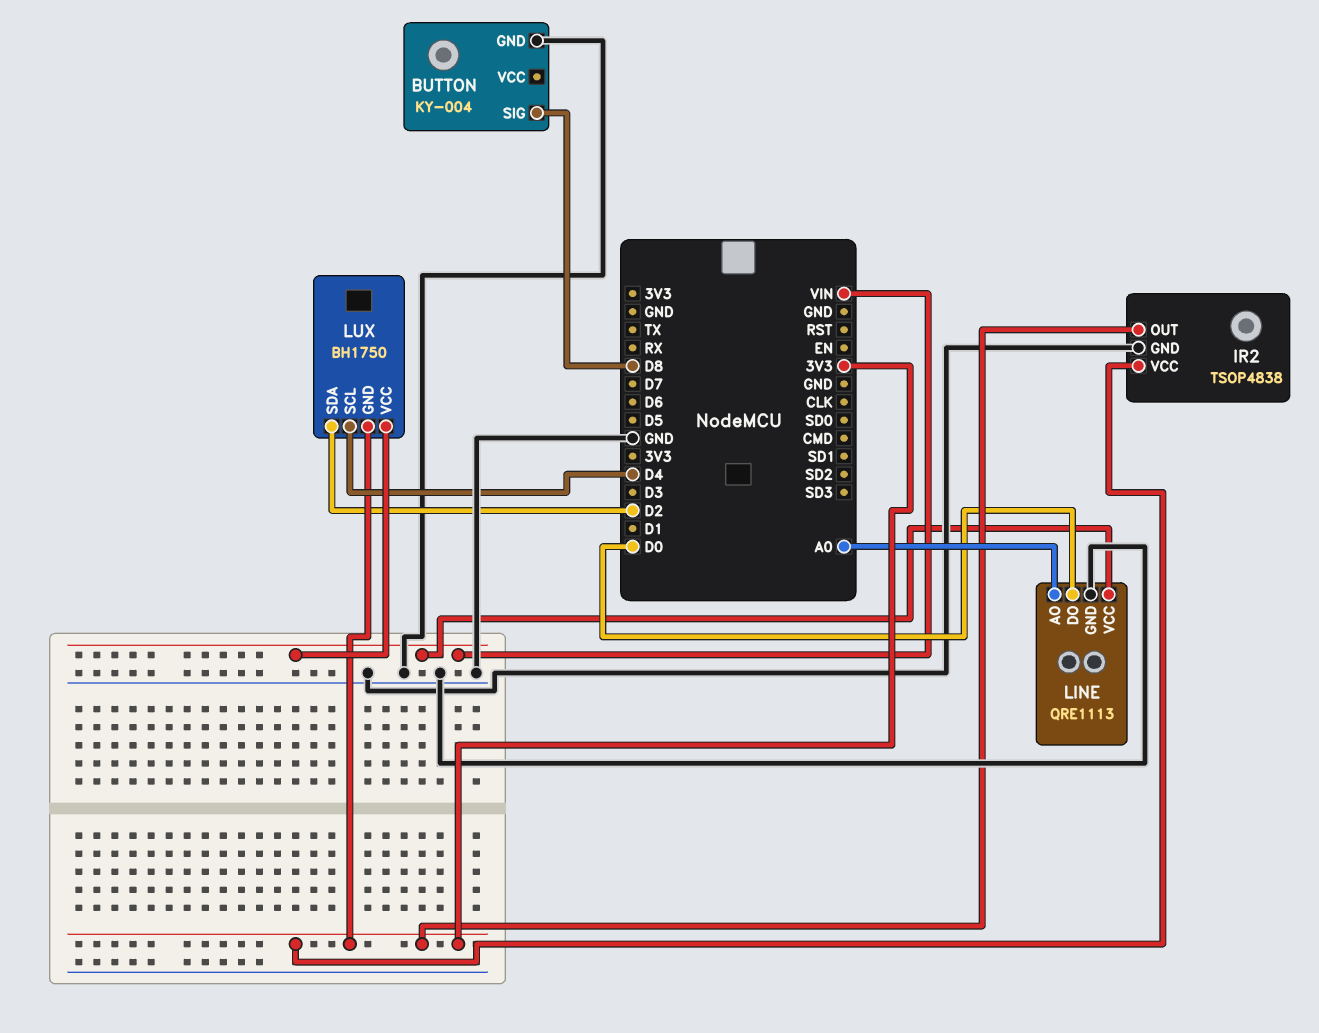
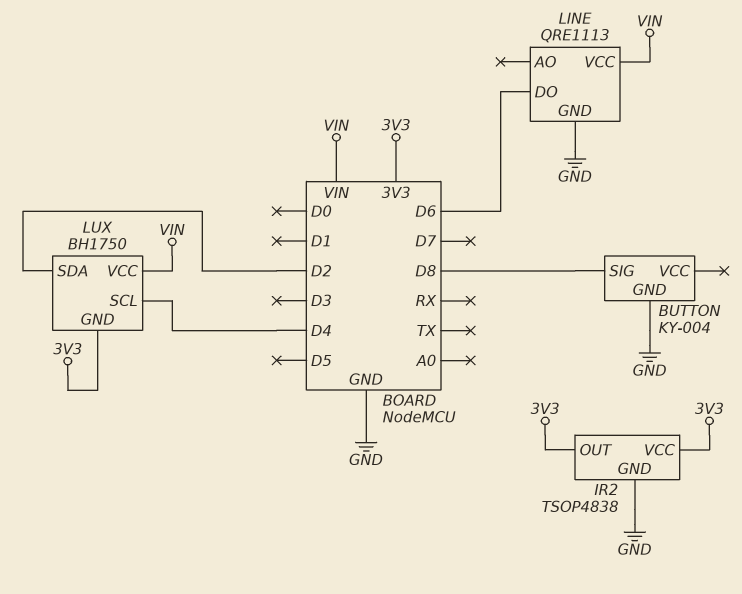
LINE pin AO: A0 -> none
LINE pin DO: D0 -> D6

